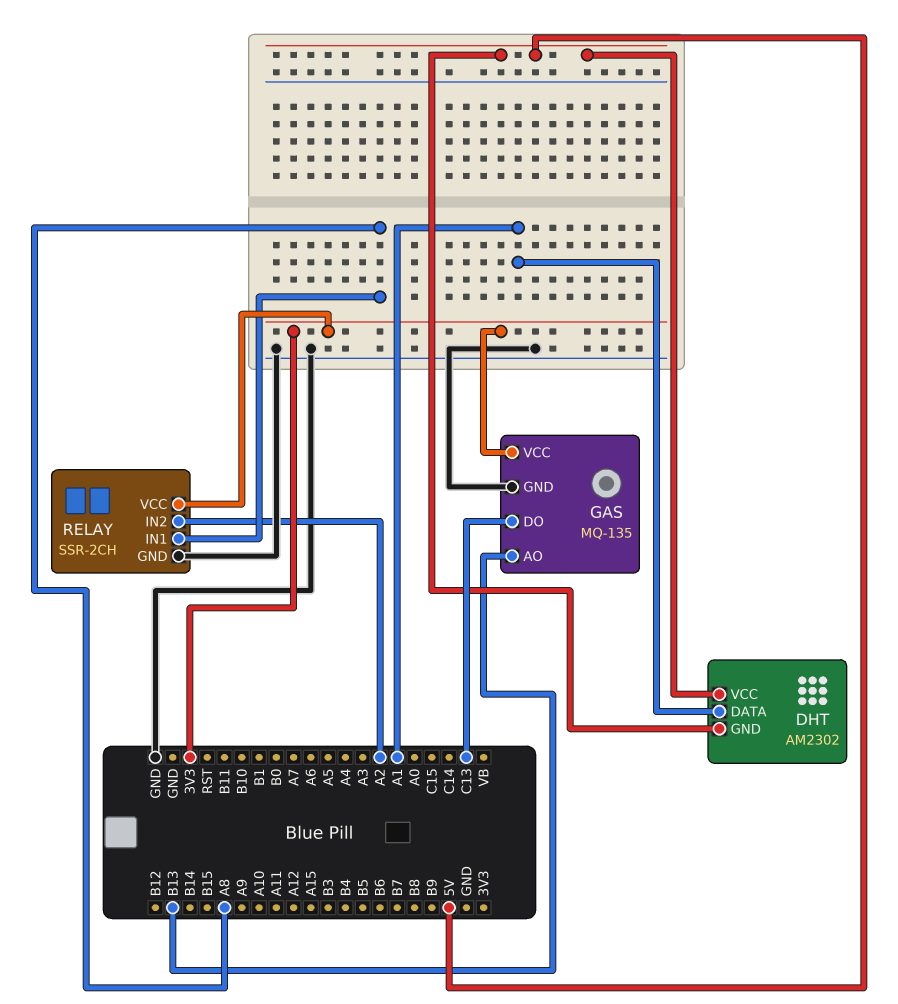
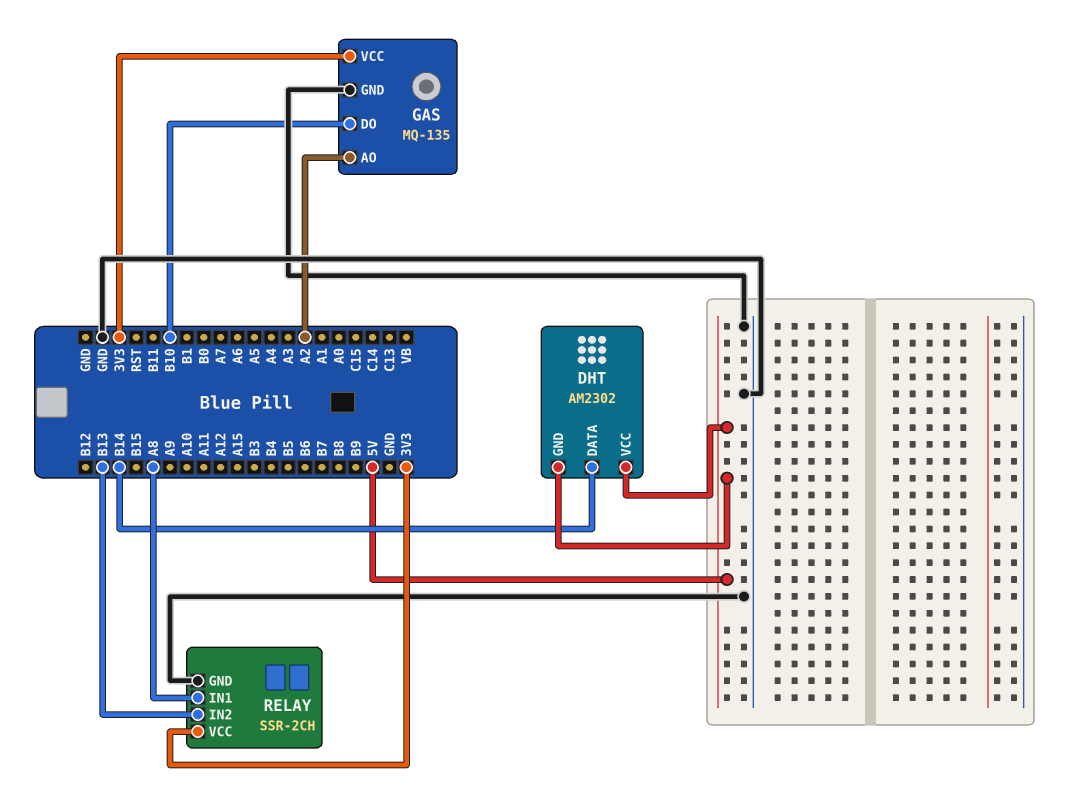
DHT pin DATA: A1 -> B14
GAS pin AO: B13 -> A2
GAS pin DO: C13 -> B10
RELAY pin IN2: A2 -> B13

